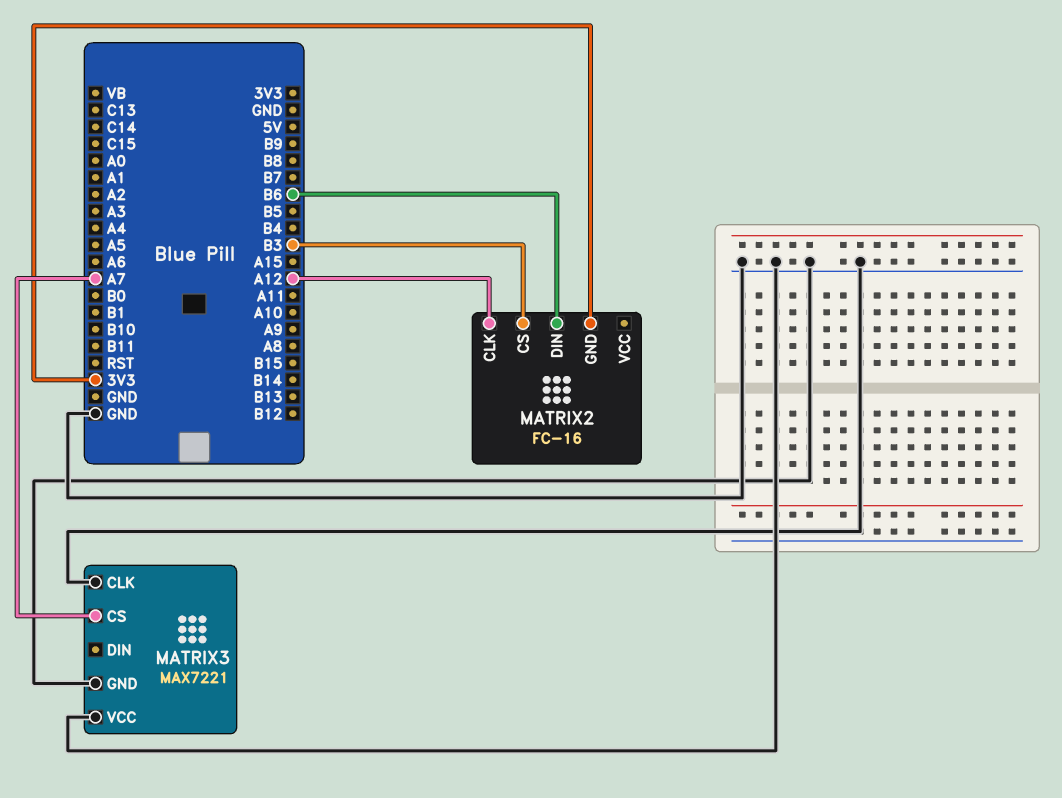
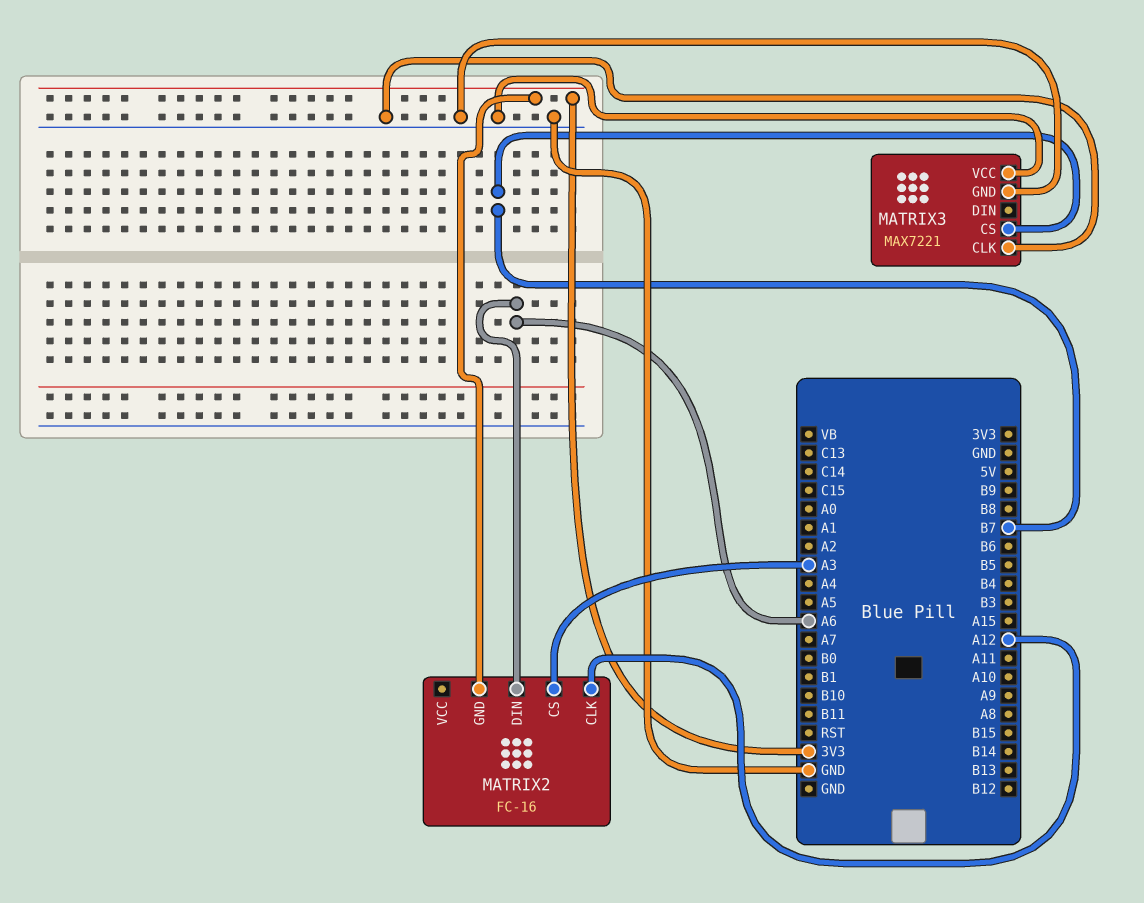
MATRIX2 pin CS: B3 -> A3
MATRIX2 pin DIN: B6 -> A6
MATRIX3 pin CS: A7 -> B7

